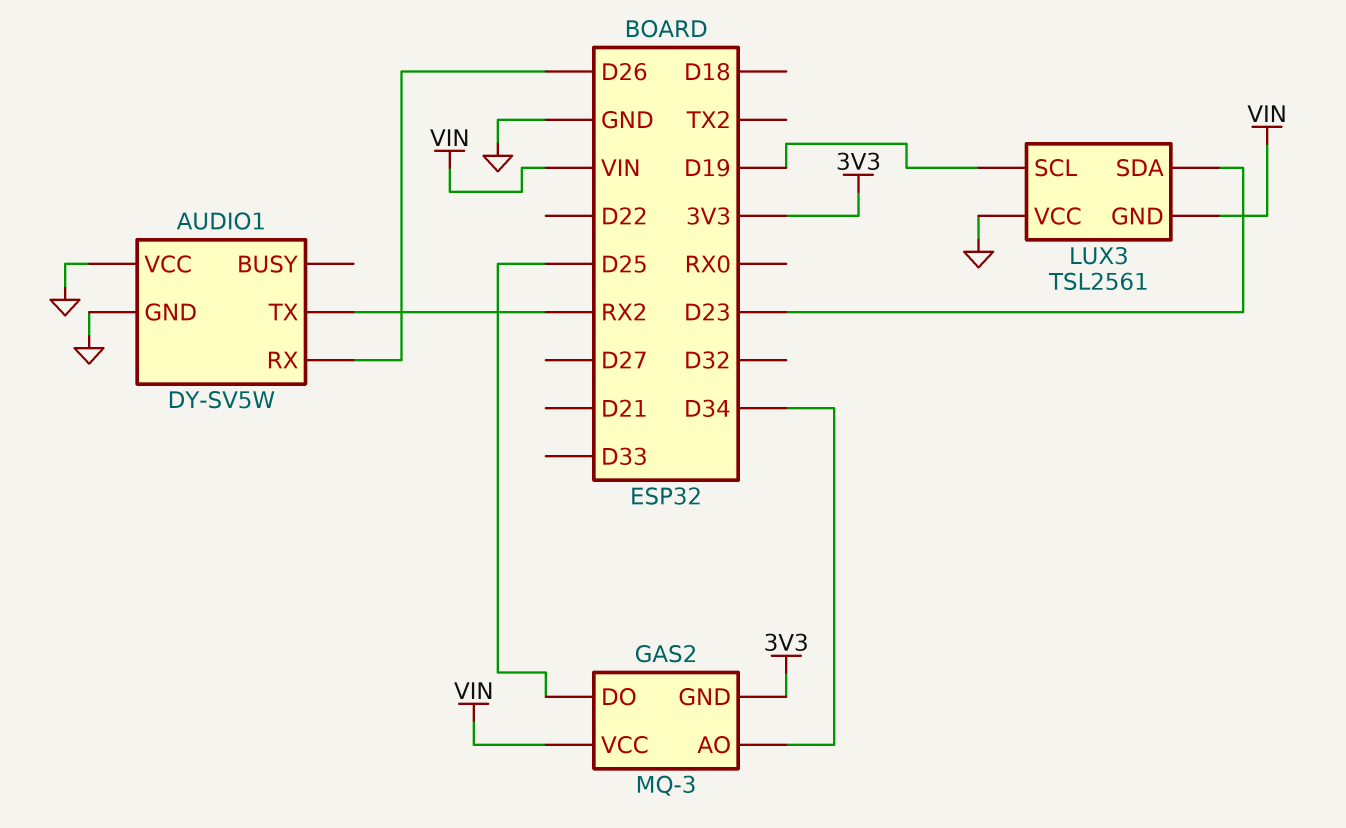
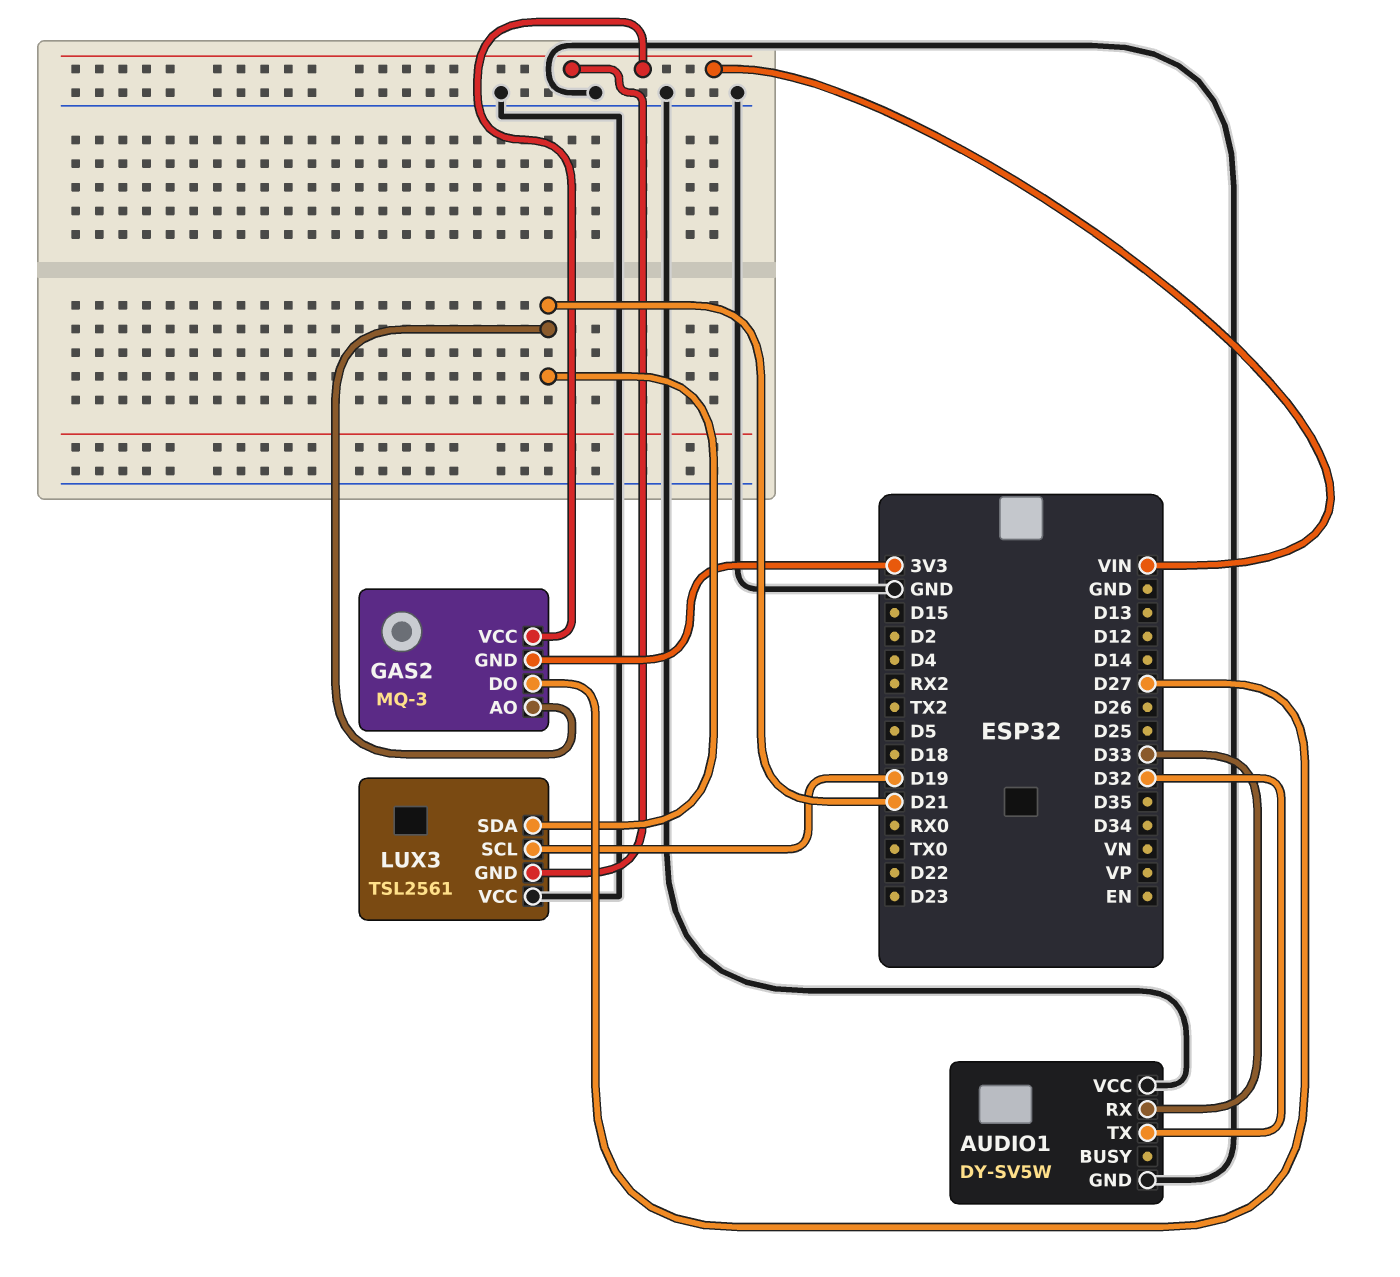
AUDIO1 pin RX: D26 -> D33
AUDIO1 pin TX: RX2 -> D32
GAS2 pin AO: D34 -> D21
GAS2 pin DO: D25 -> D27
LUX3 pin SDA: D23 -> D21

